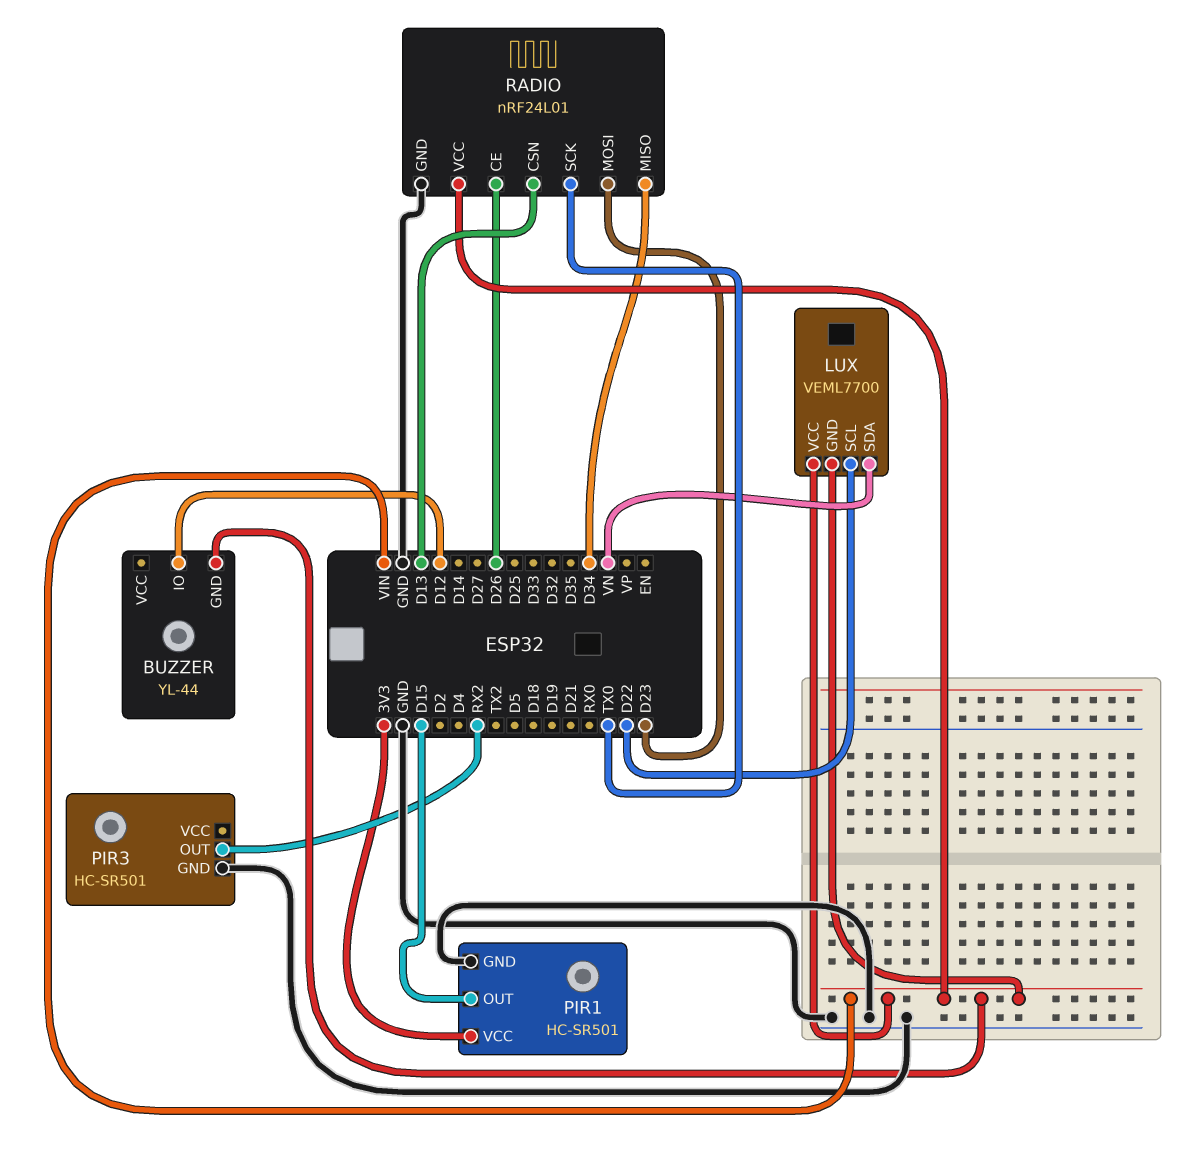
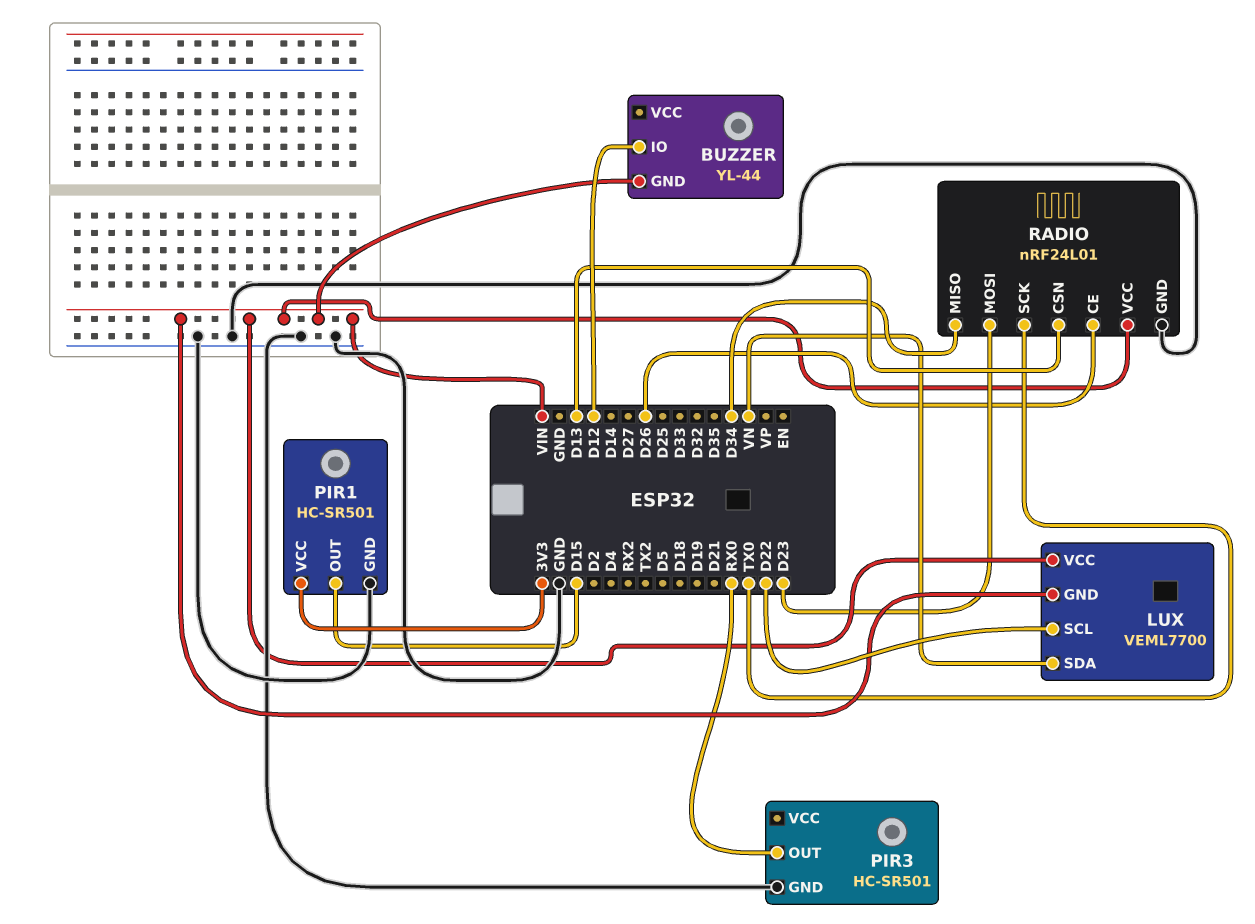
PIR3 pin OUT: RX2 -> RX0

